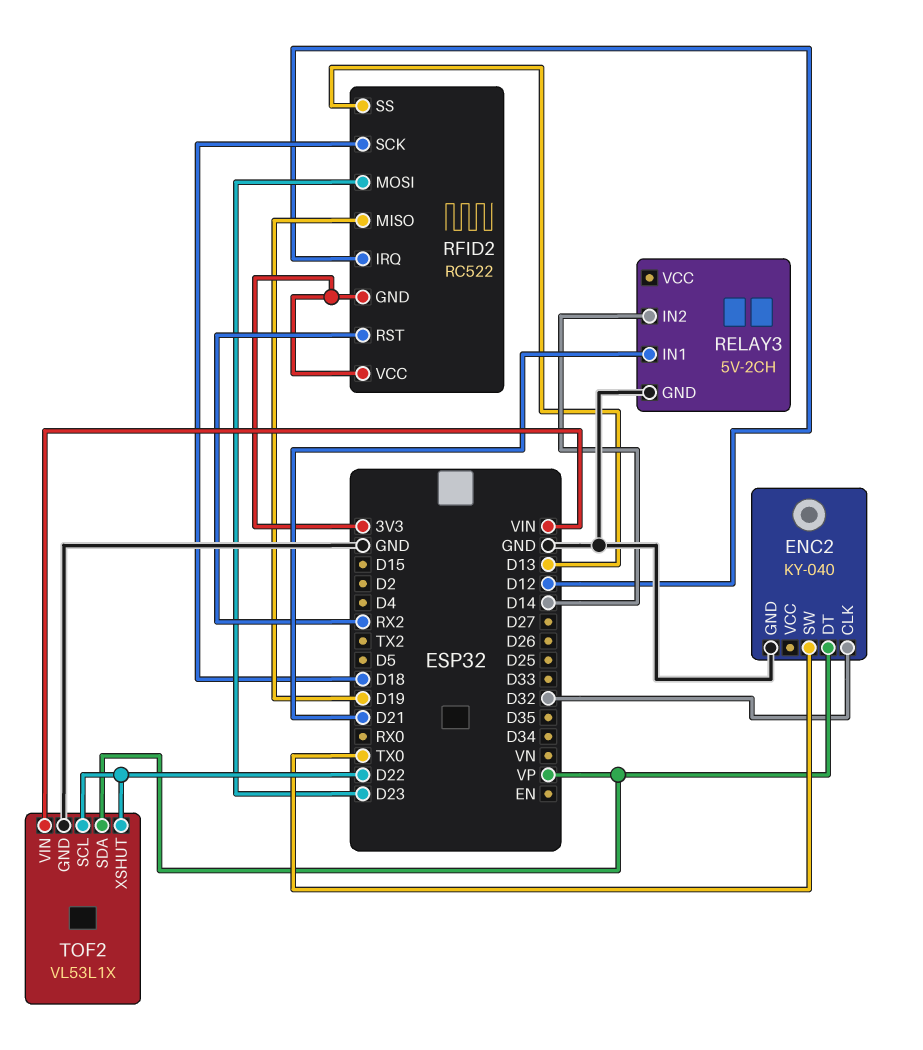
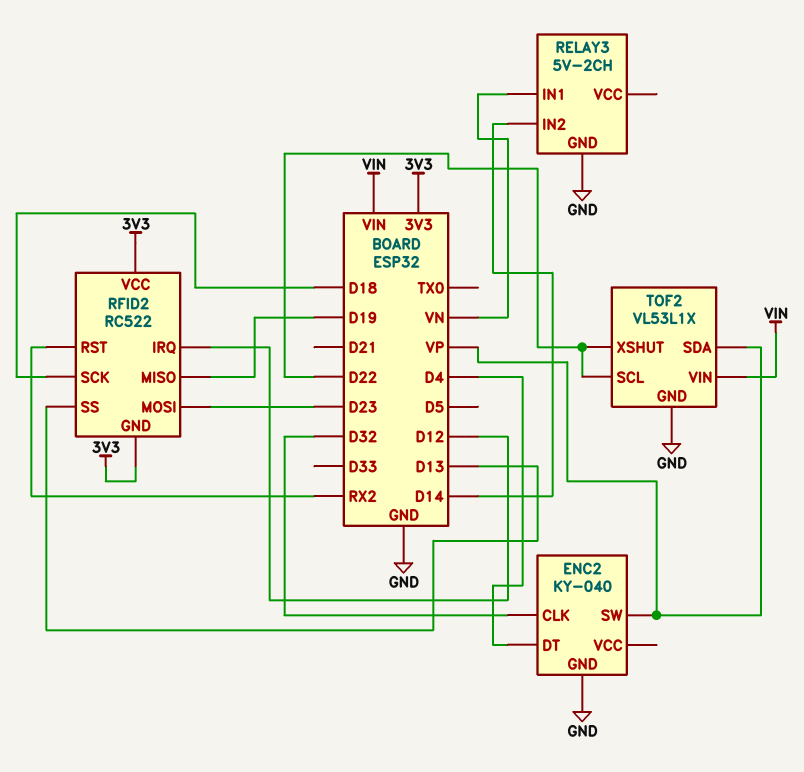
ENC2 pin DT: VP -> D4
ENC2 pin SW: TX0 -> VP
RELAY3 pin IN1: D21 -> VN

